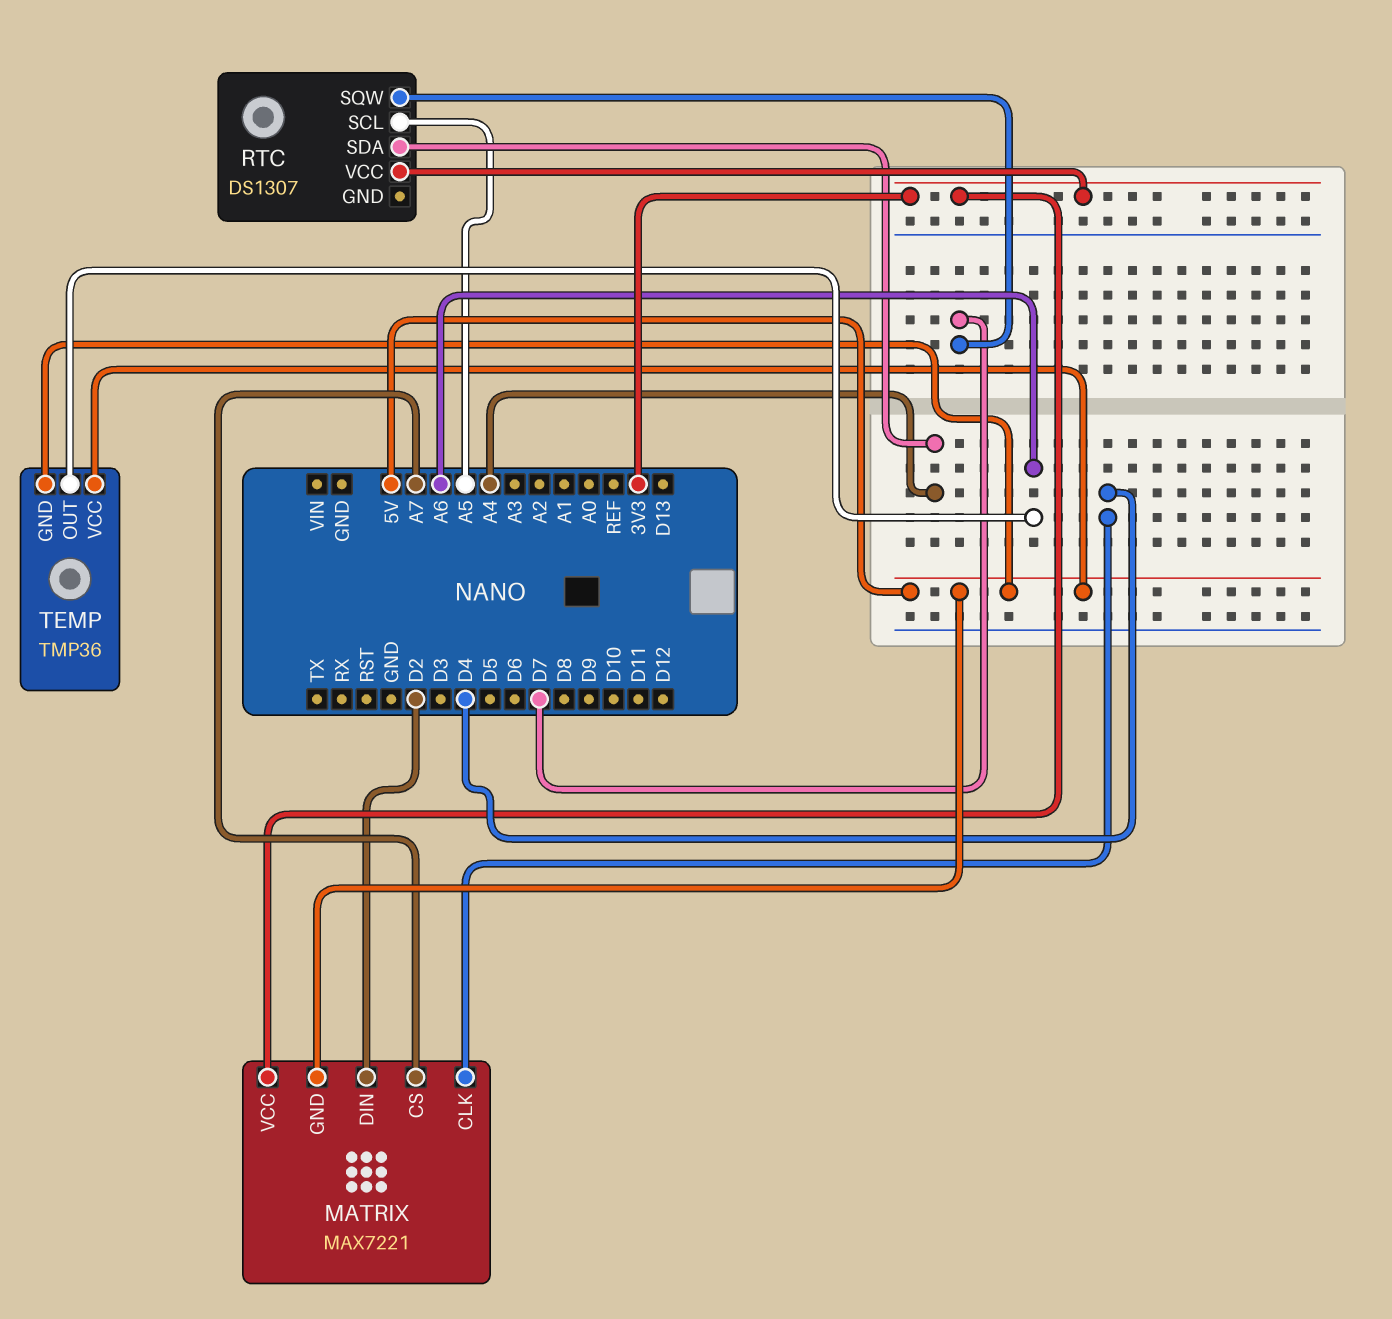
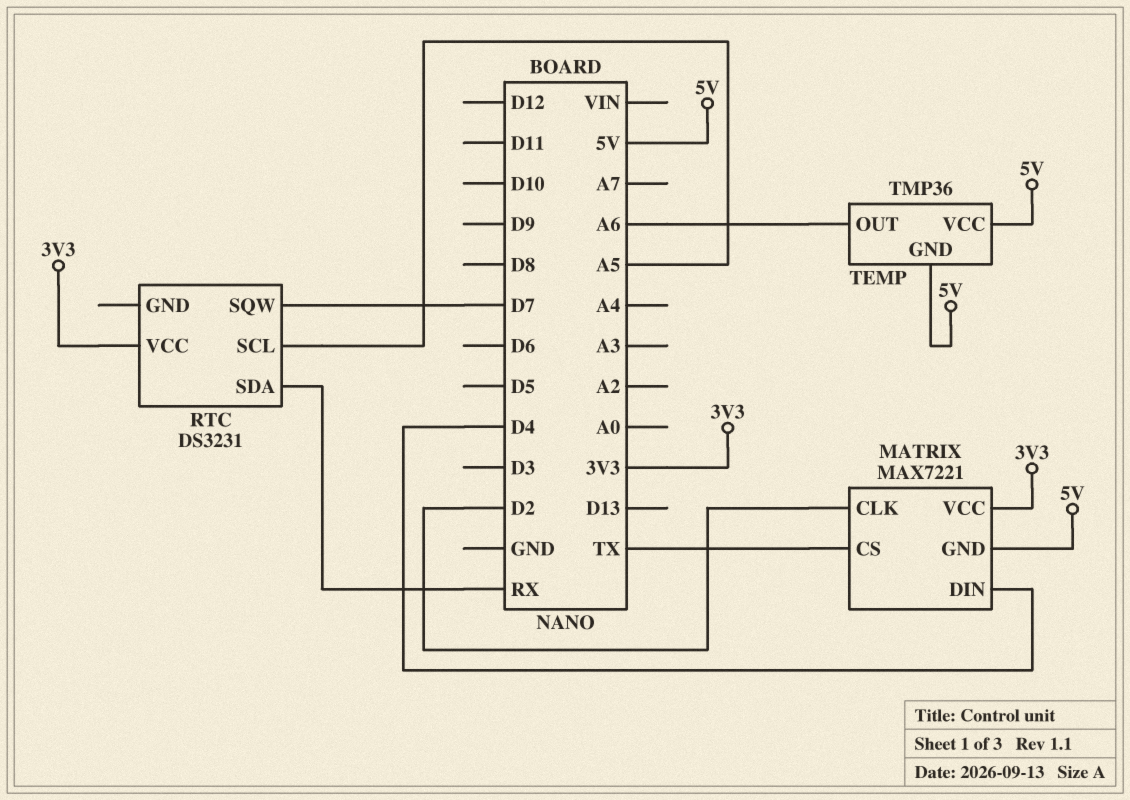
MATRIX pin CLK: D4 -> D2
MATRIX pin CS: A7 -> TX
MATRIX pin DIN: D2 -> D4
RTC: DS1307 -> DS3231
RTC pin SDA: A4 -> RX

